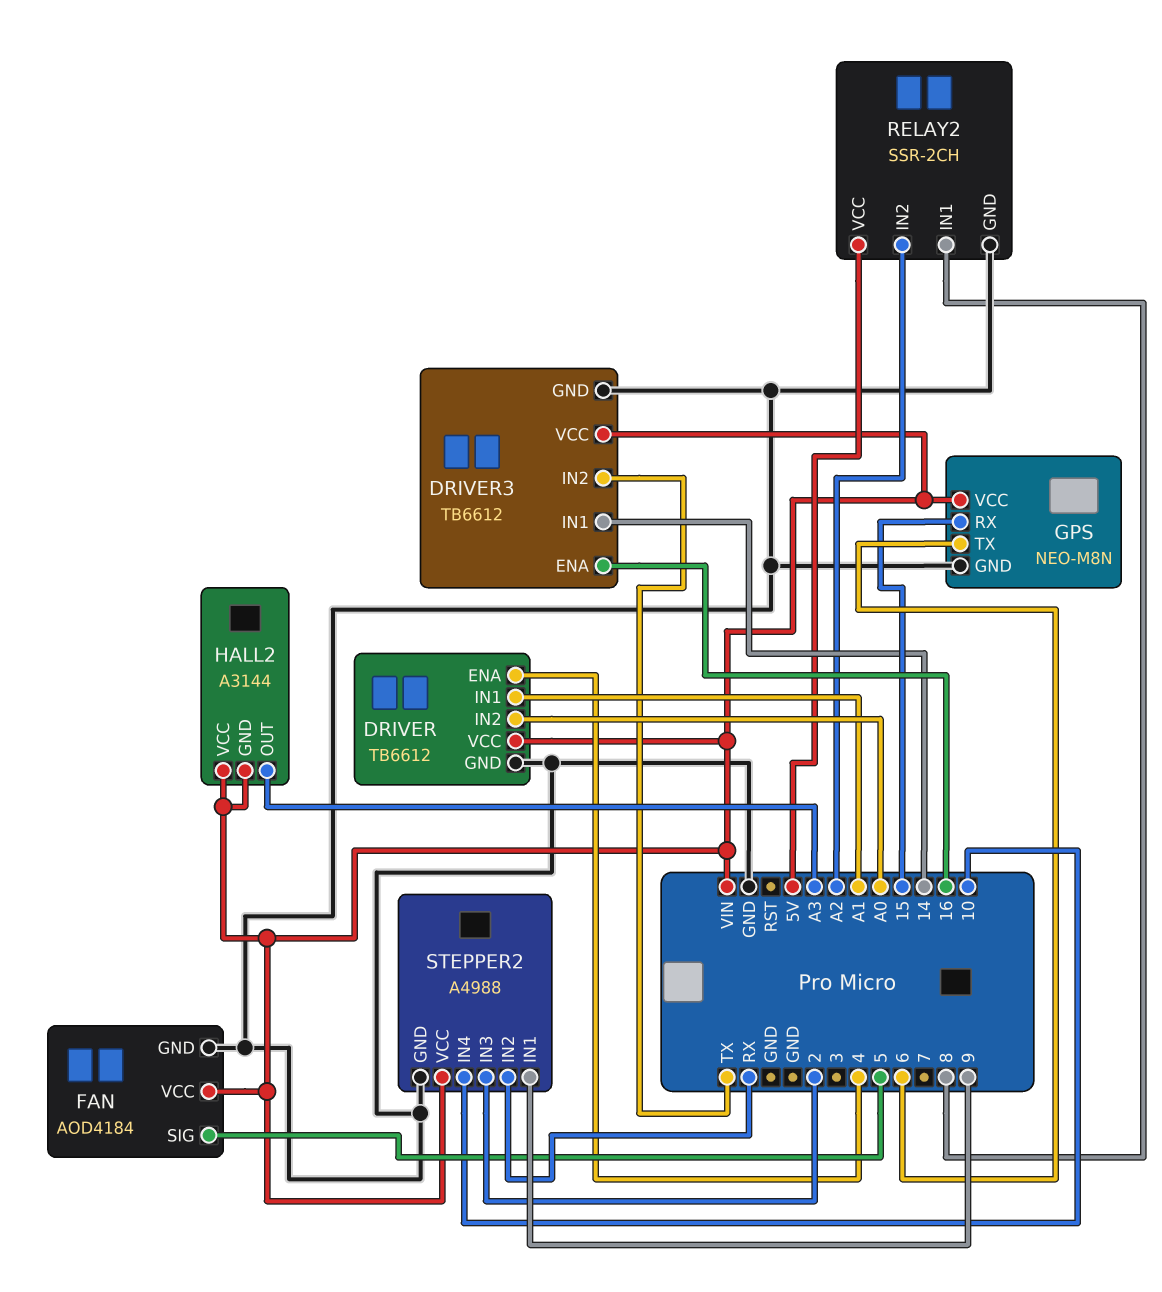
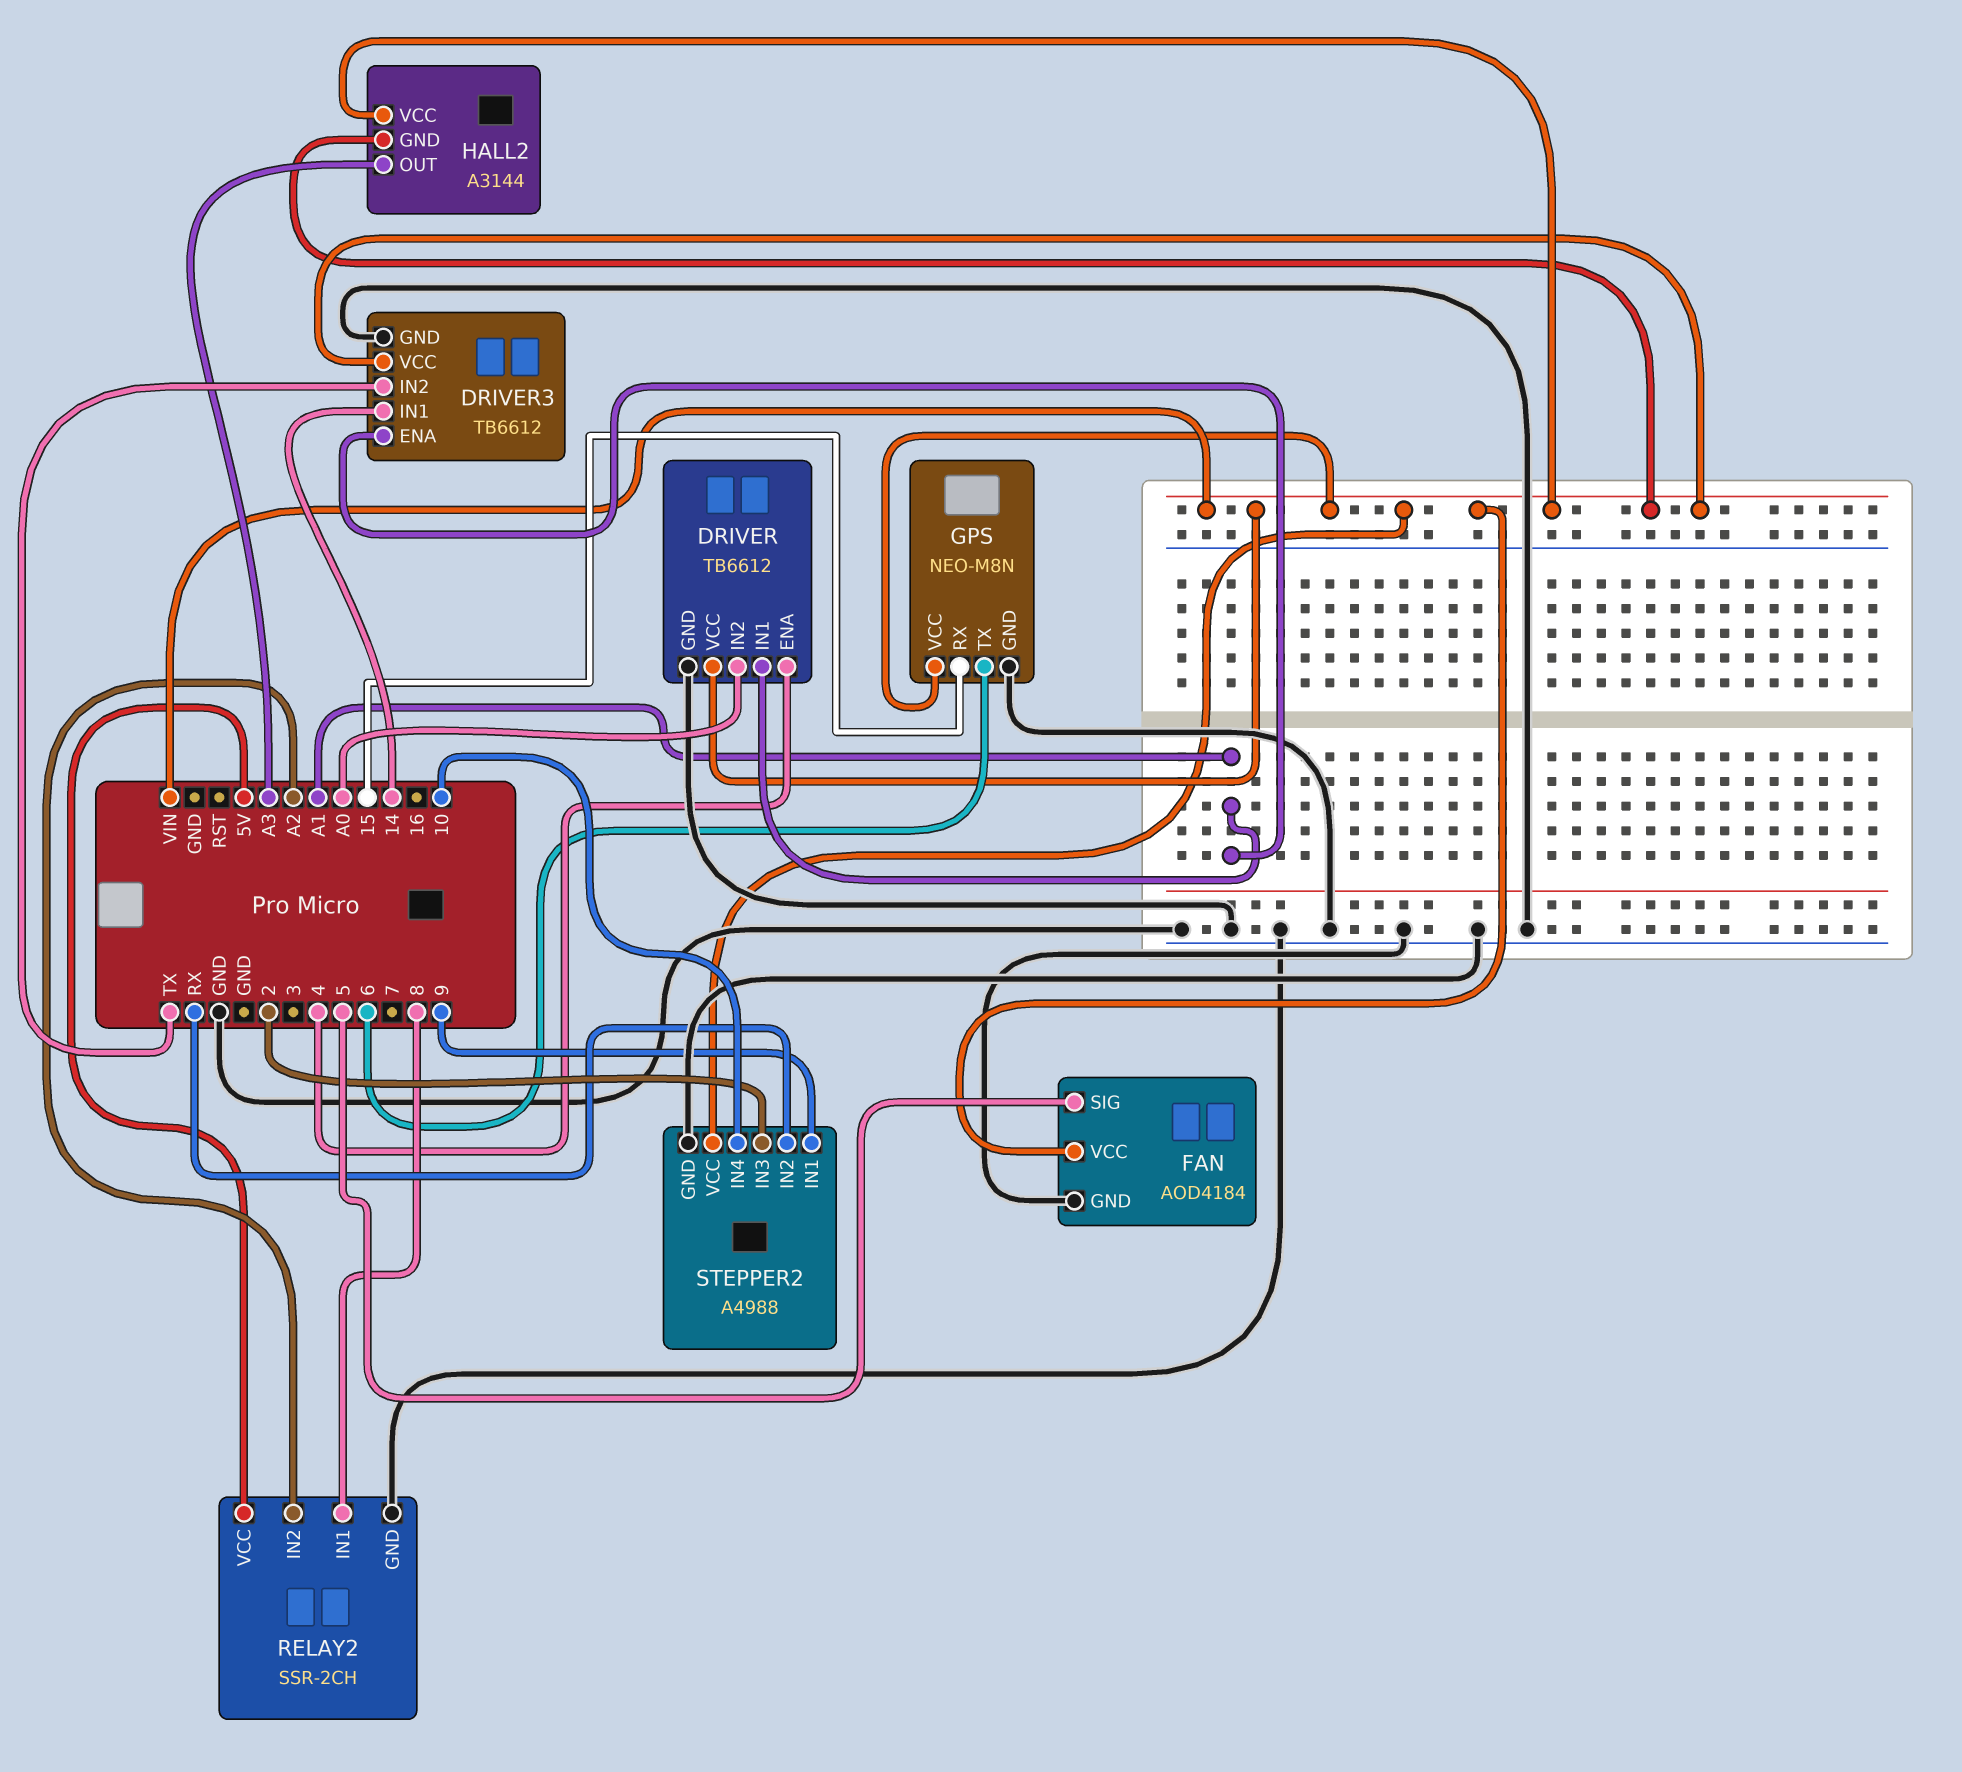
DRIVER3 pin ENA: 16 -> A1

